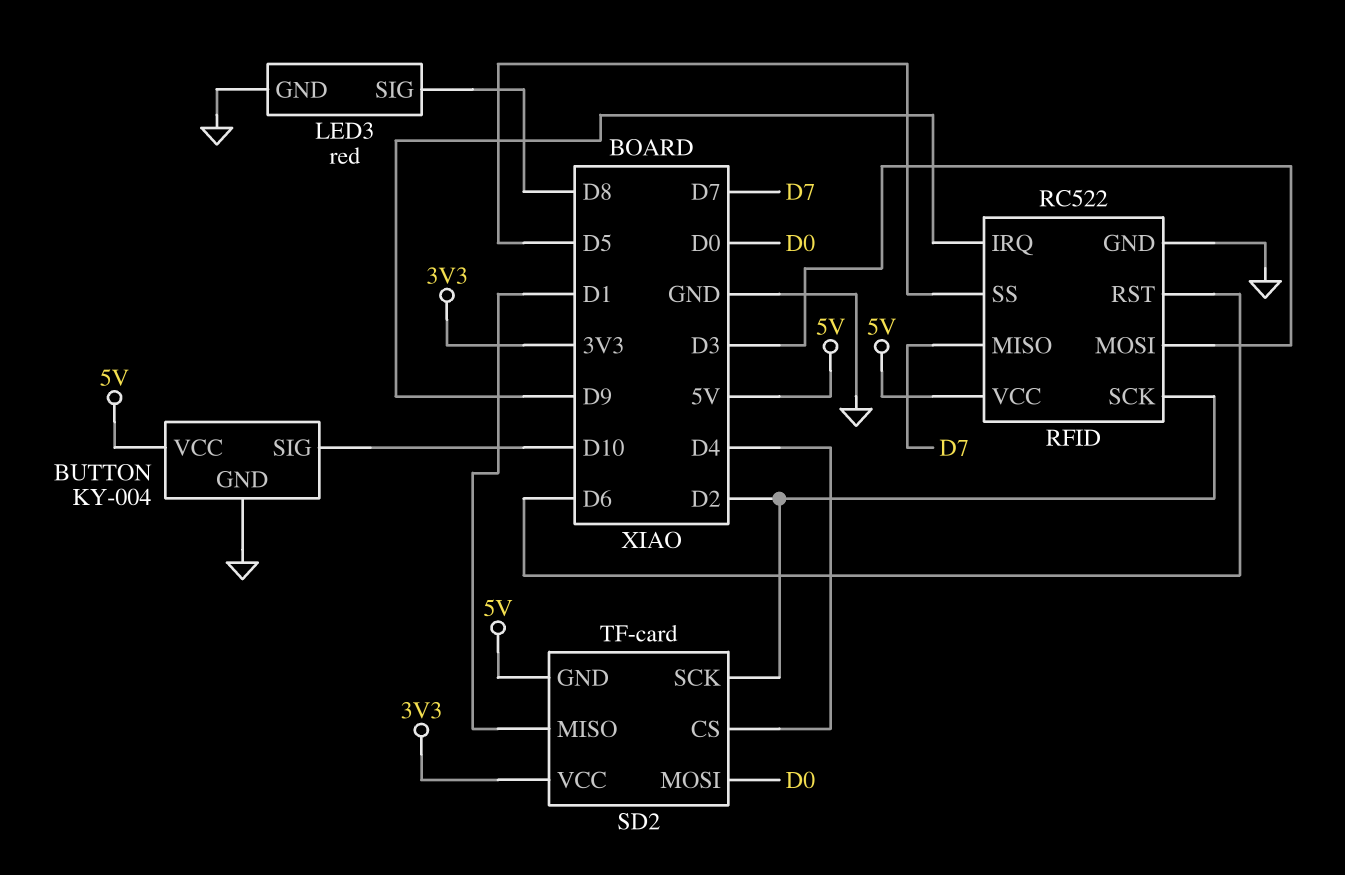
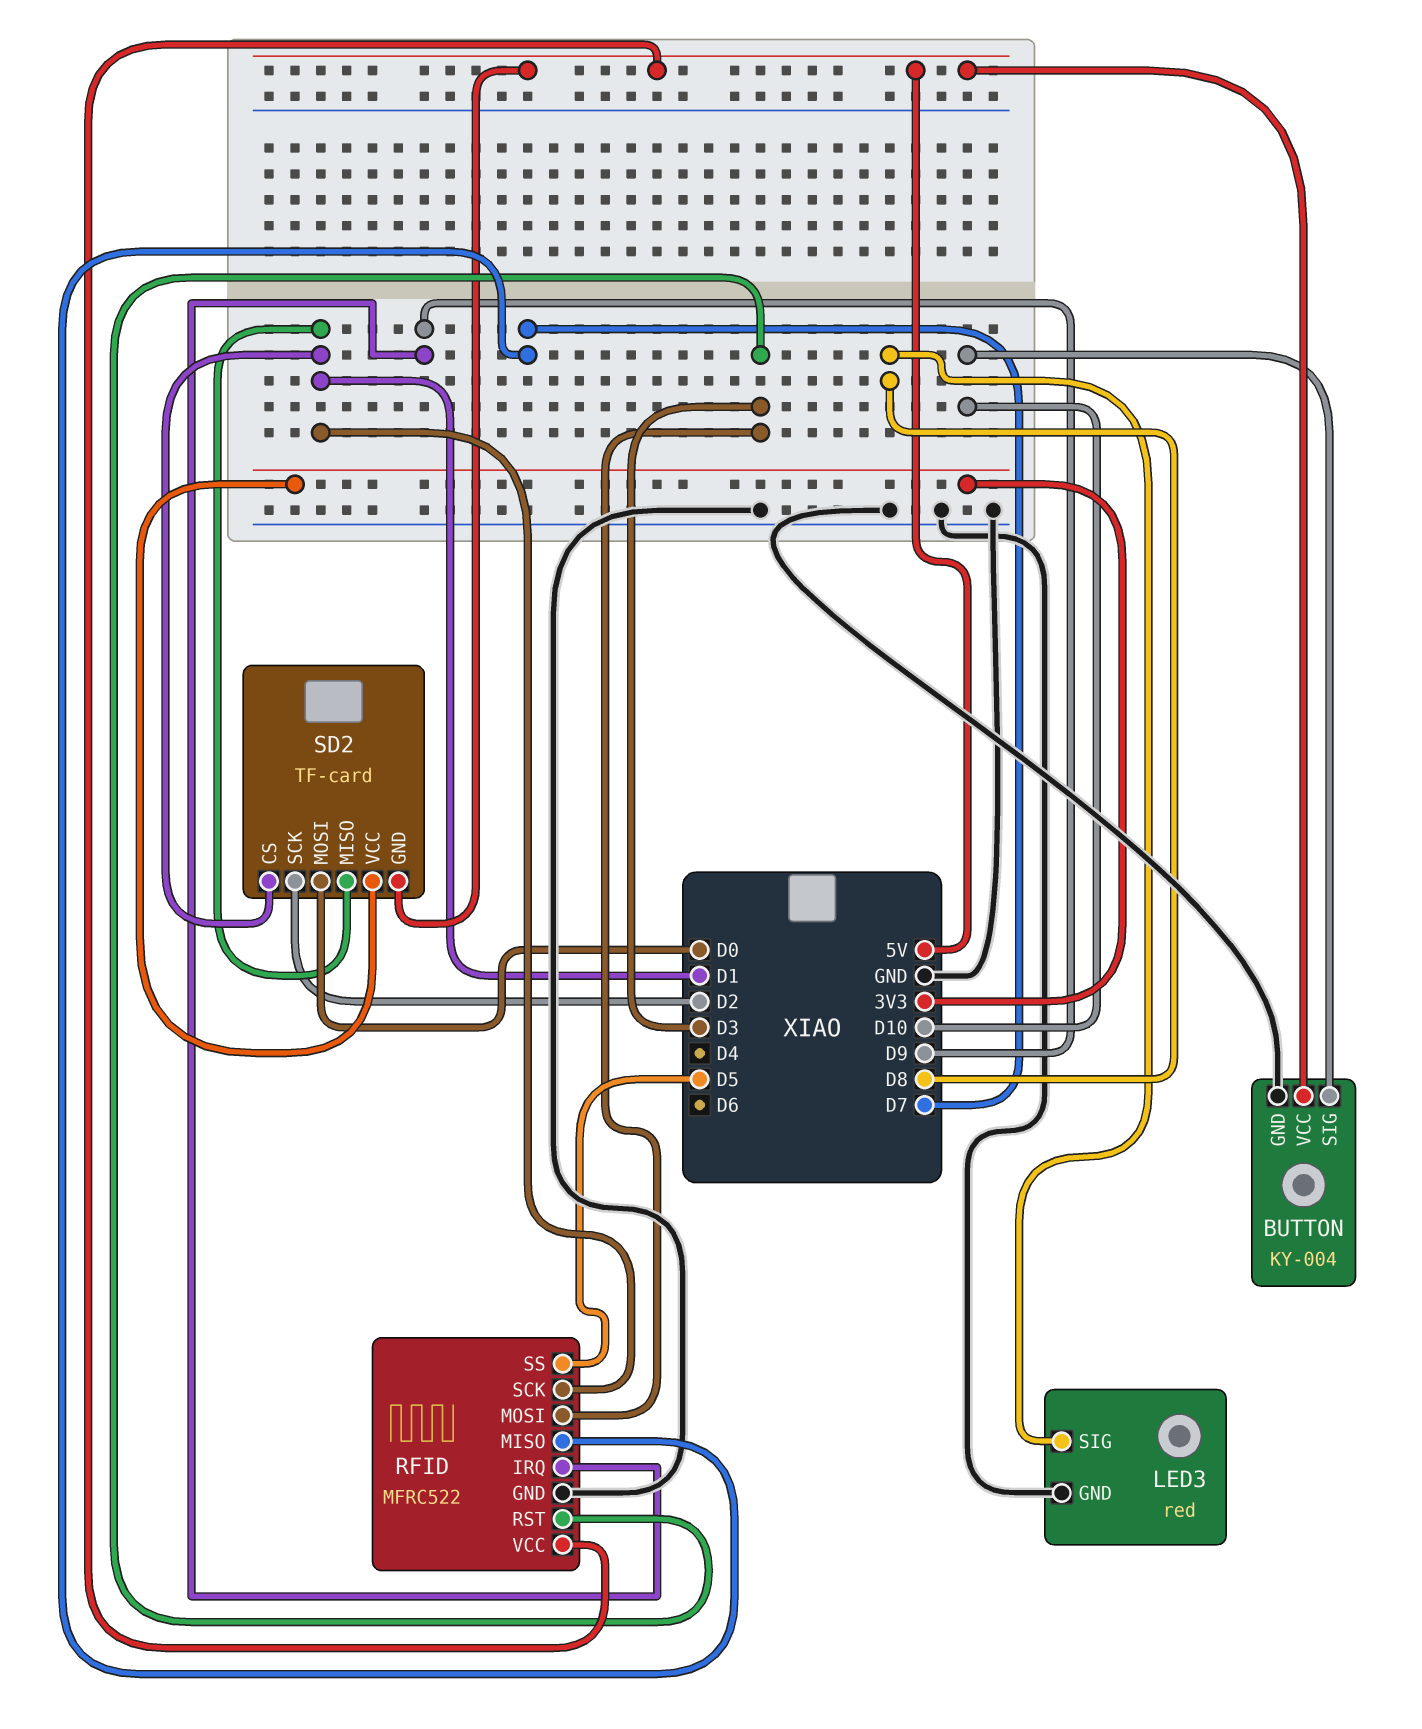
RFID: RC522 -> MFRC522
RFID pin RST: D6 -> D3
RFID pin SCK: D2 -> D1
SD2 pin CS: D4 -> D1

